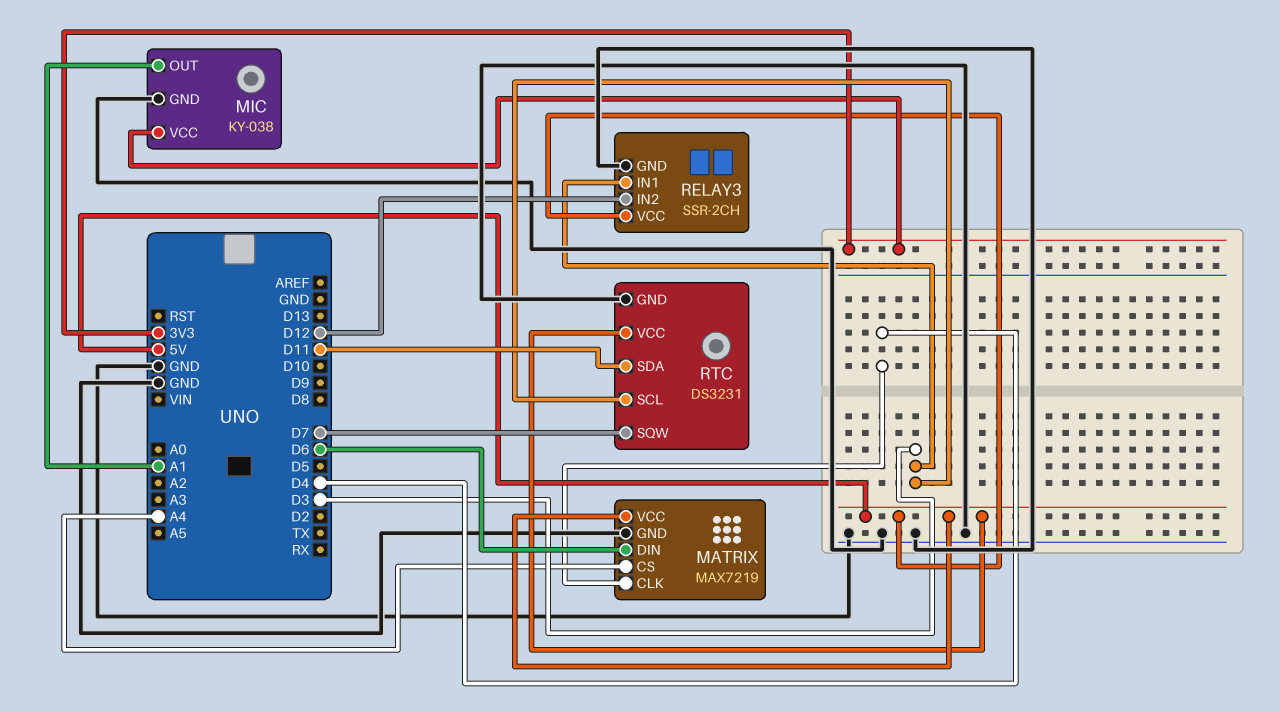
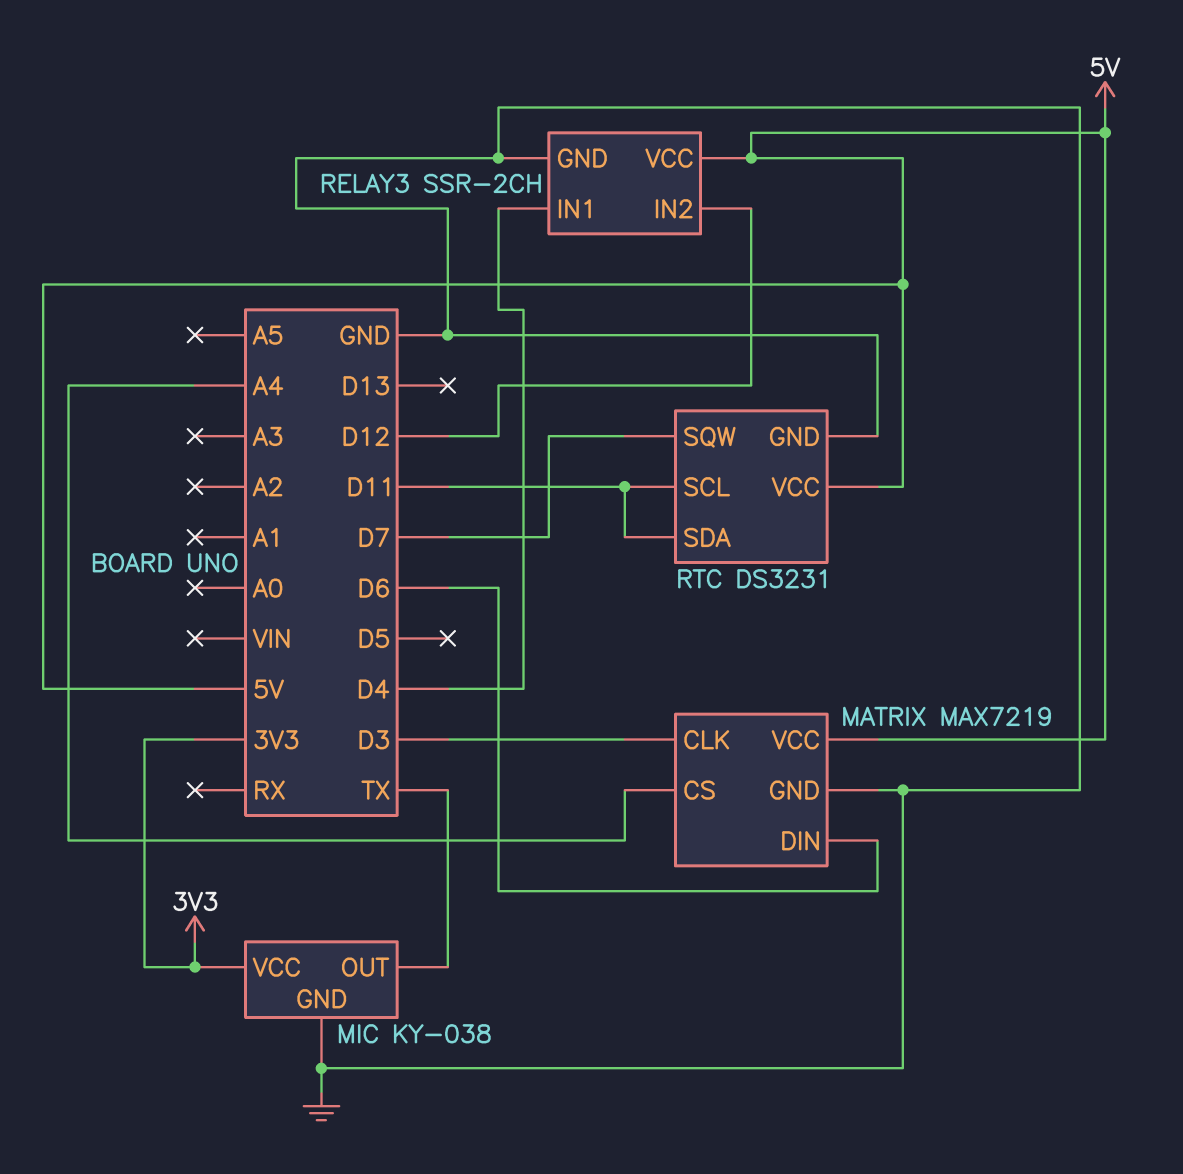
MATRIX pin CLK: D4 -> D3
MIC pin OUT: A1 -> TX
RELAY3 pin IN1: D3 -> D4
RTC pin SCL: D3 -> D11

